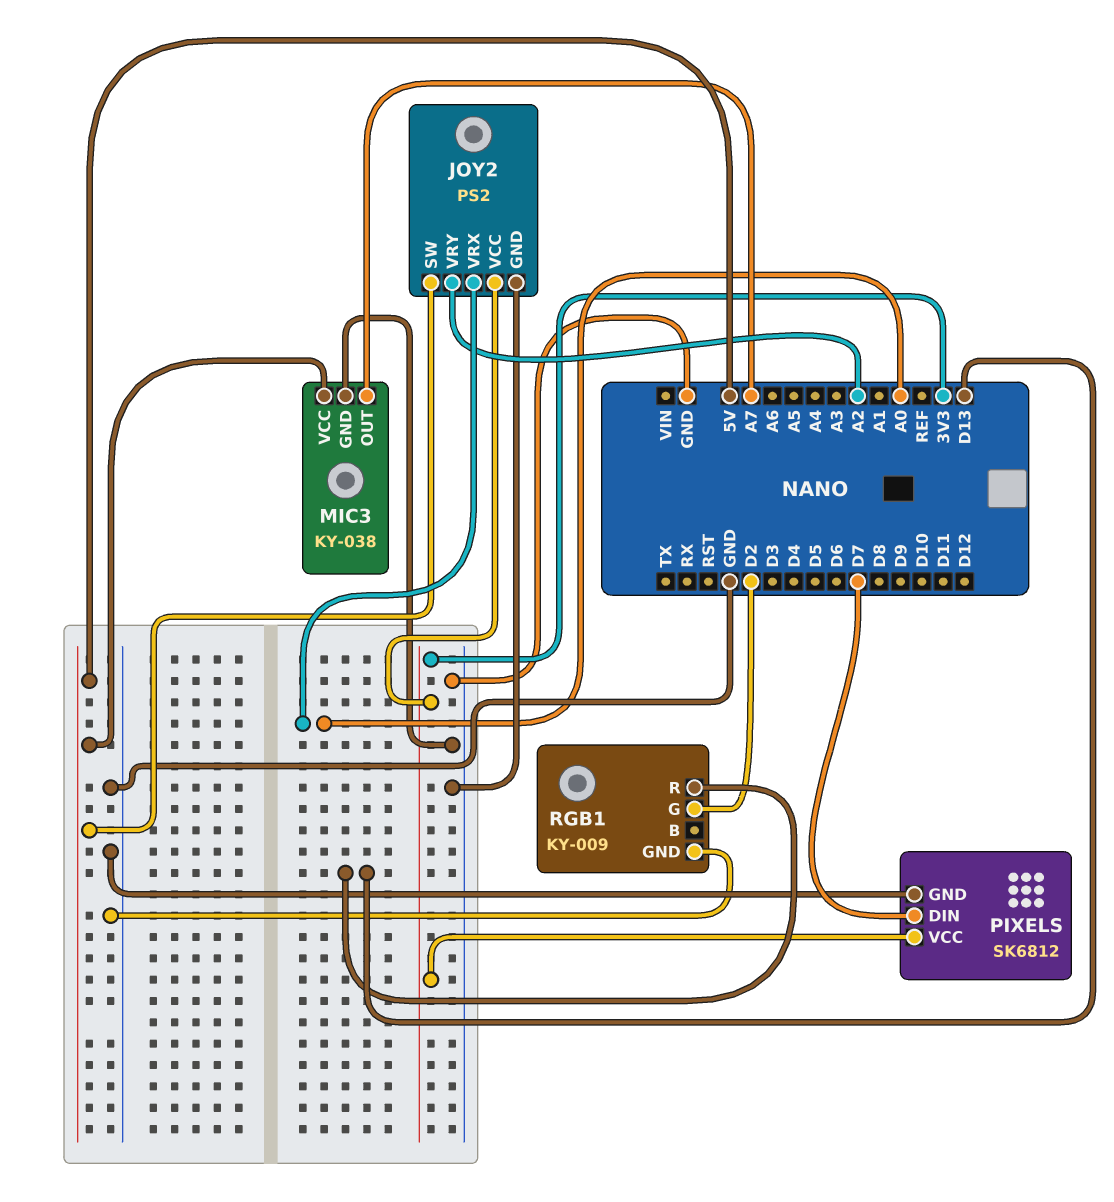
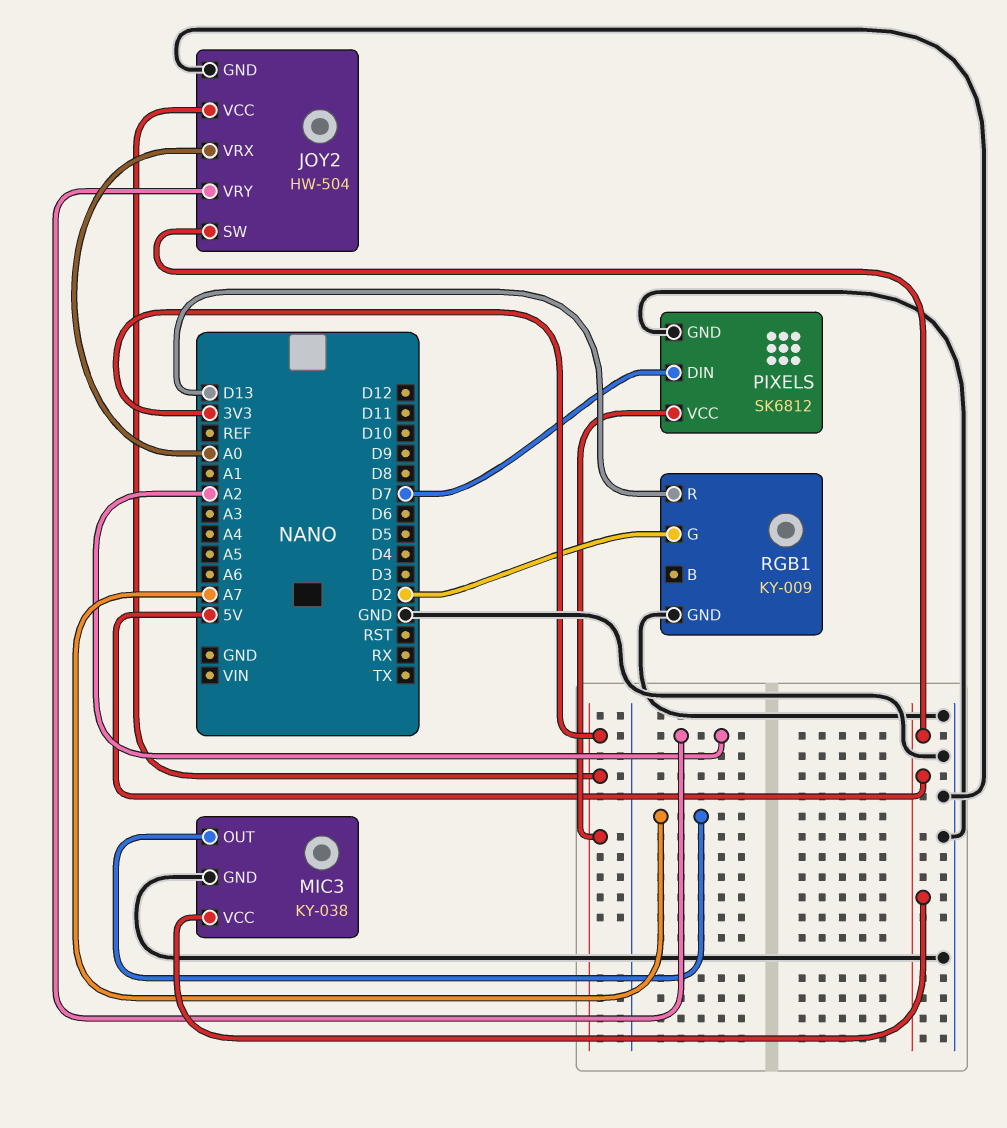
JOY2: PS2 -> HW-504

